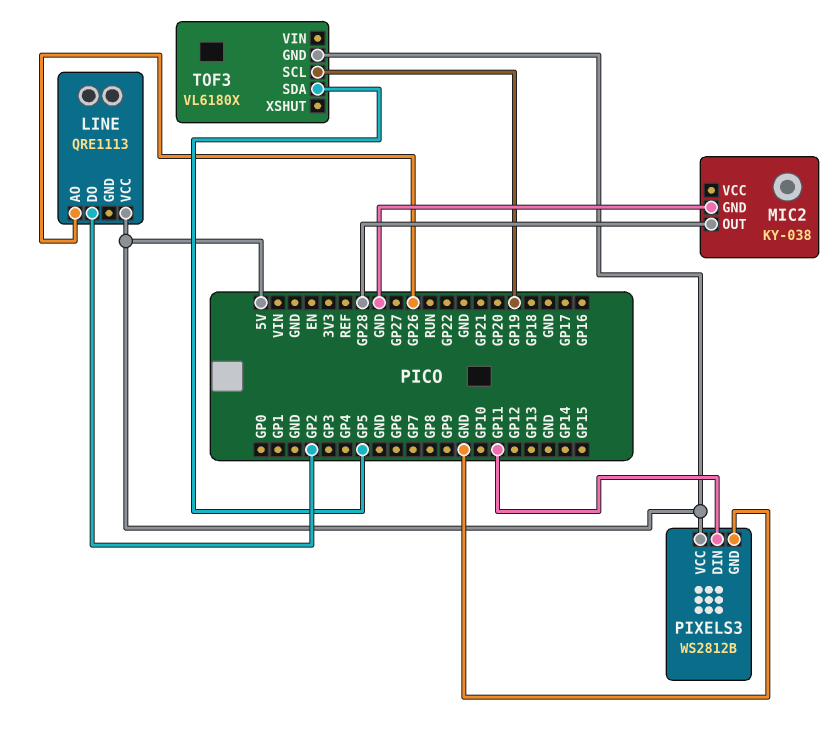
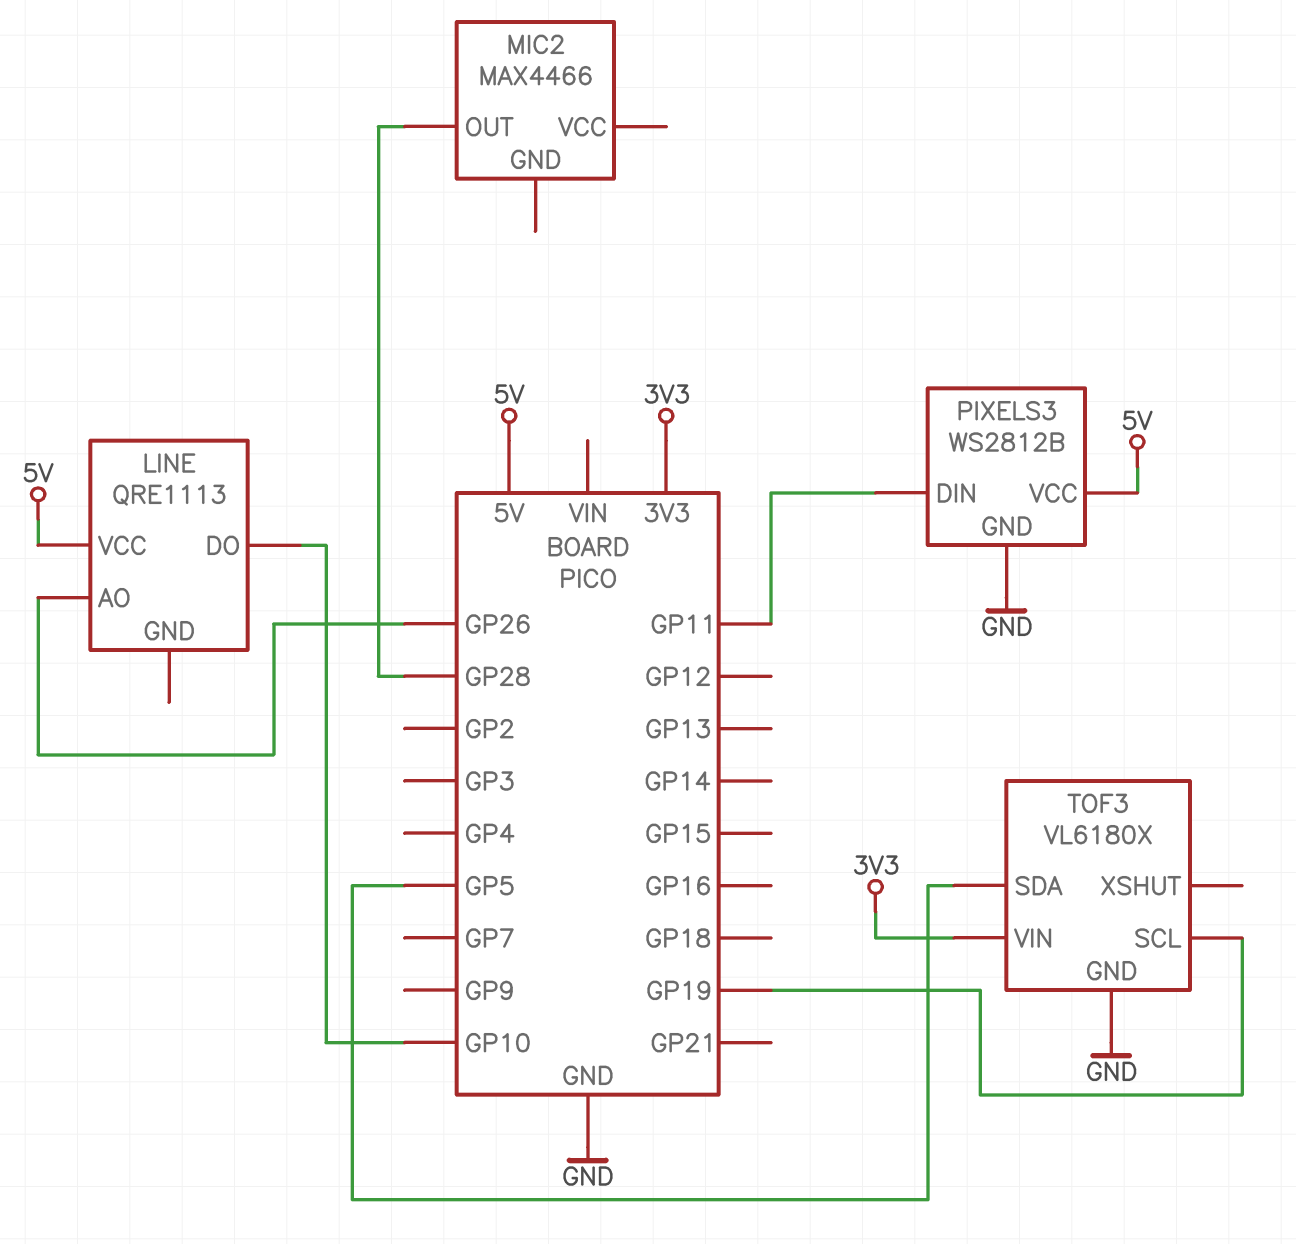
LINE pin DO: GP2 -> GP10
MIC2: KY-038 -> MAX4466
MIC2 pin GND: GND -> none
TOF3 pin GND: 5V -> GND
TOF3 pin VIN: none -> 3V3

